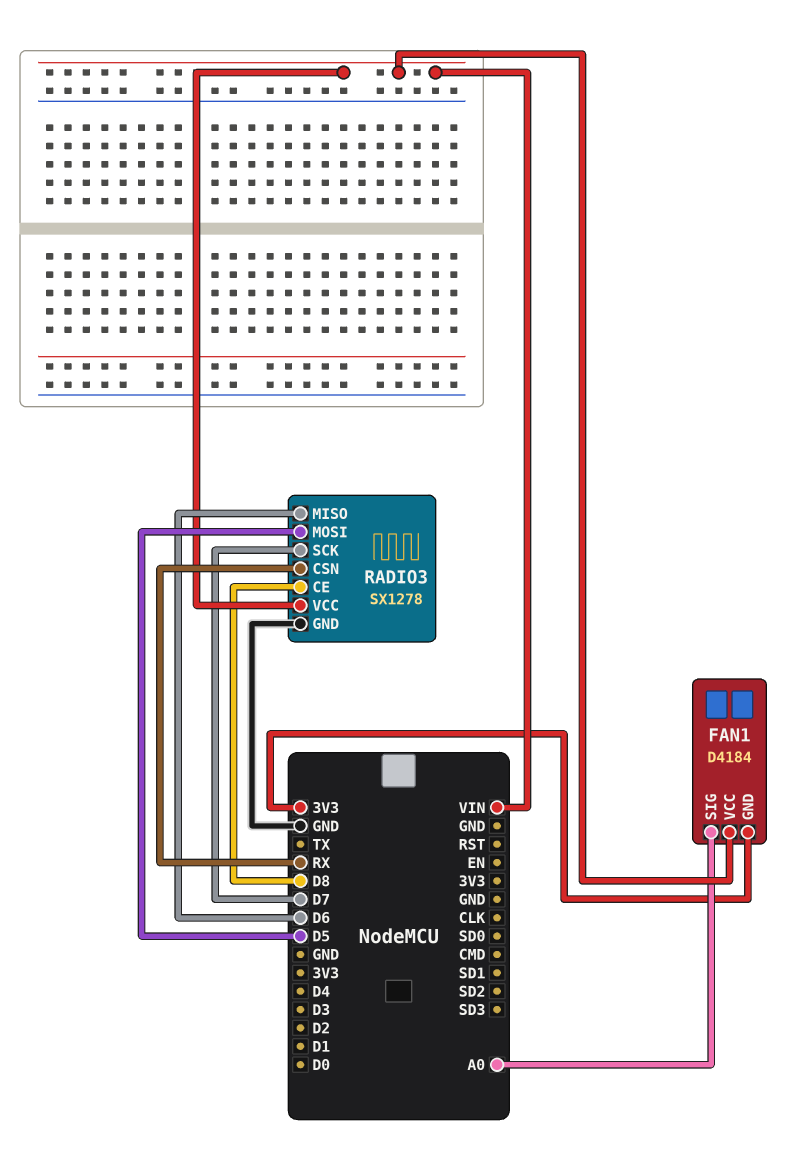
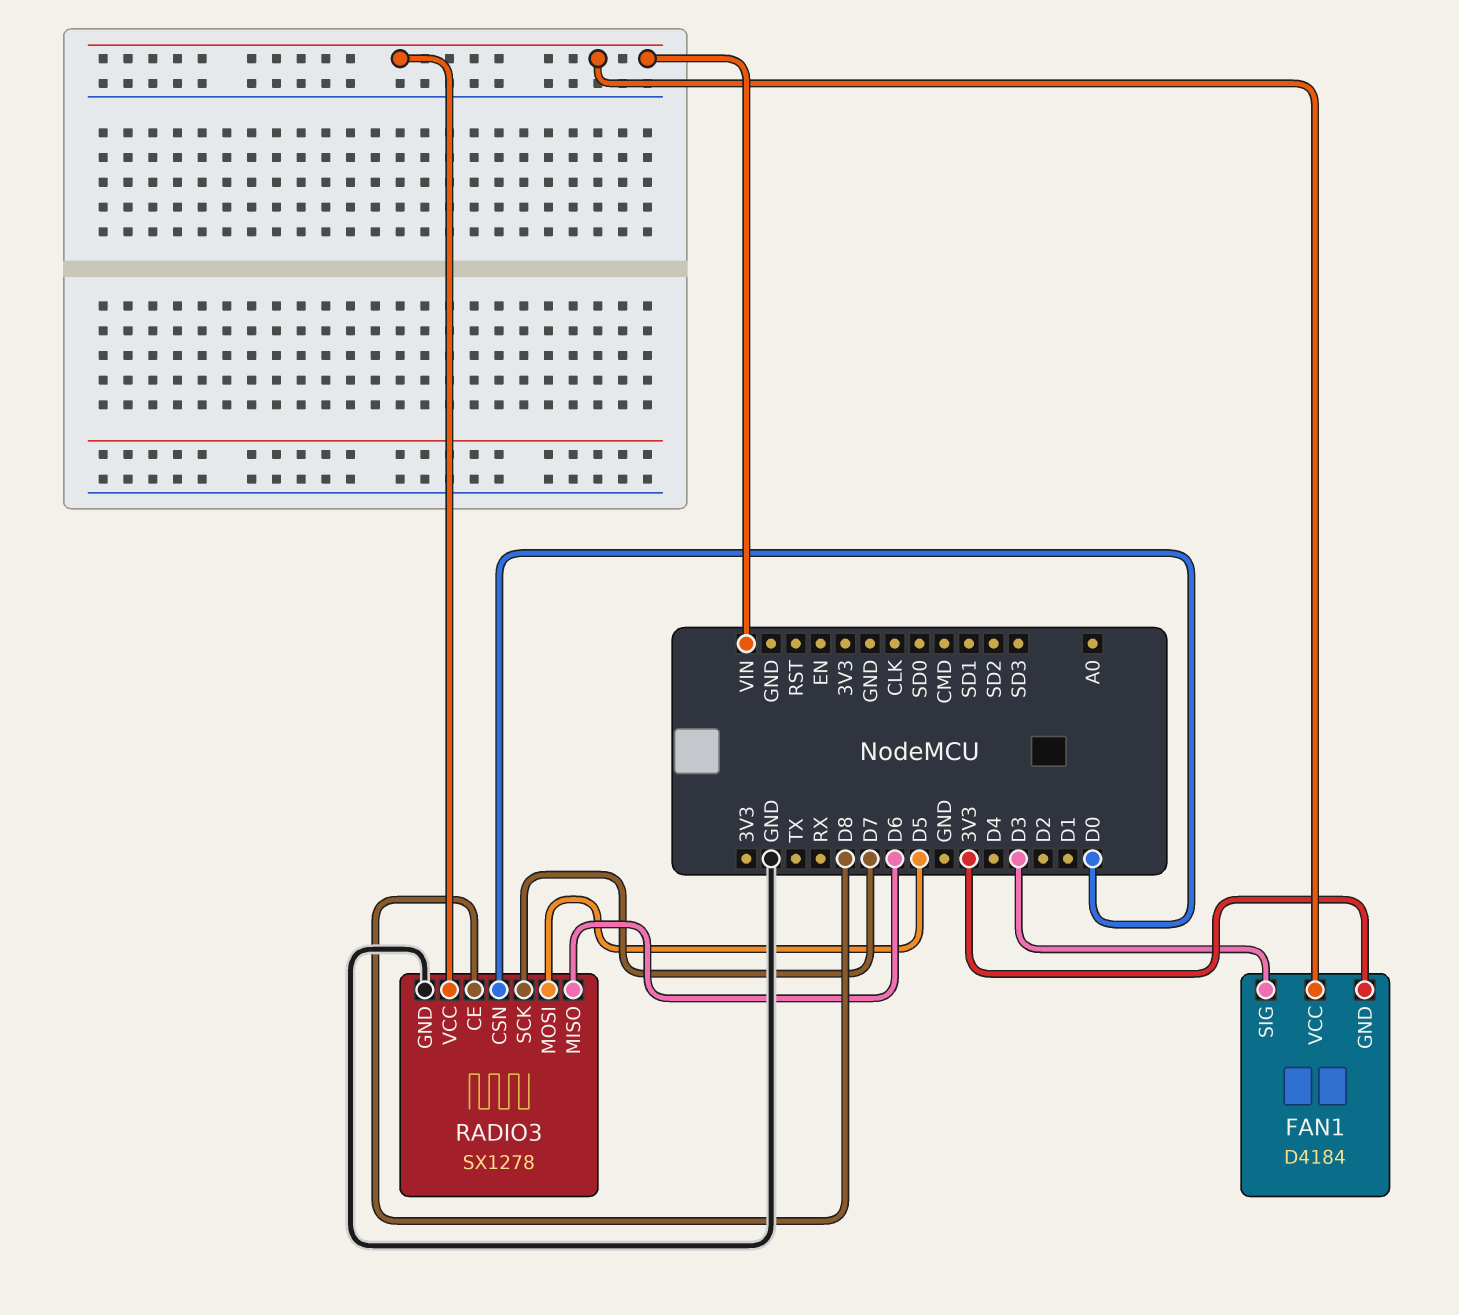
FAN1 pin SIG: A0 -> D3
RADIO3 pin CSN: RX -> D0

